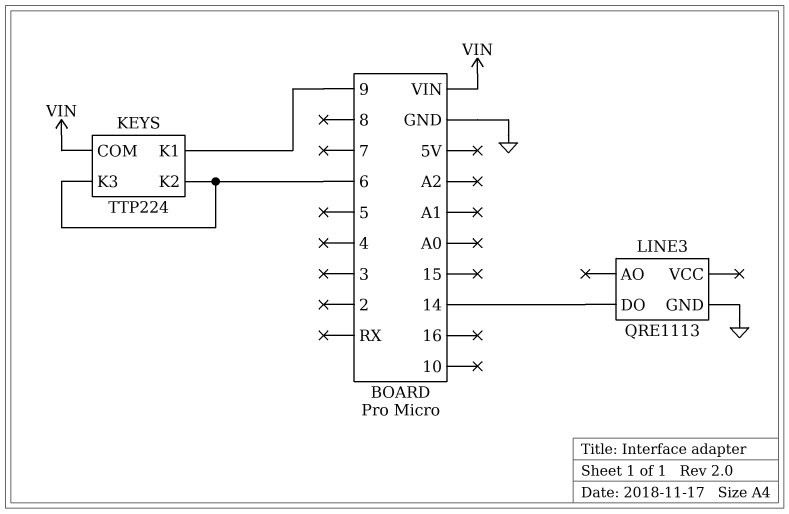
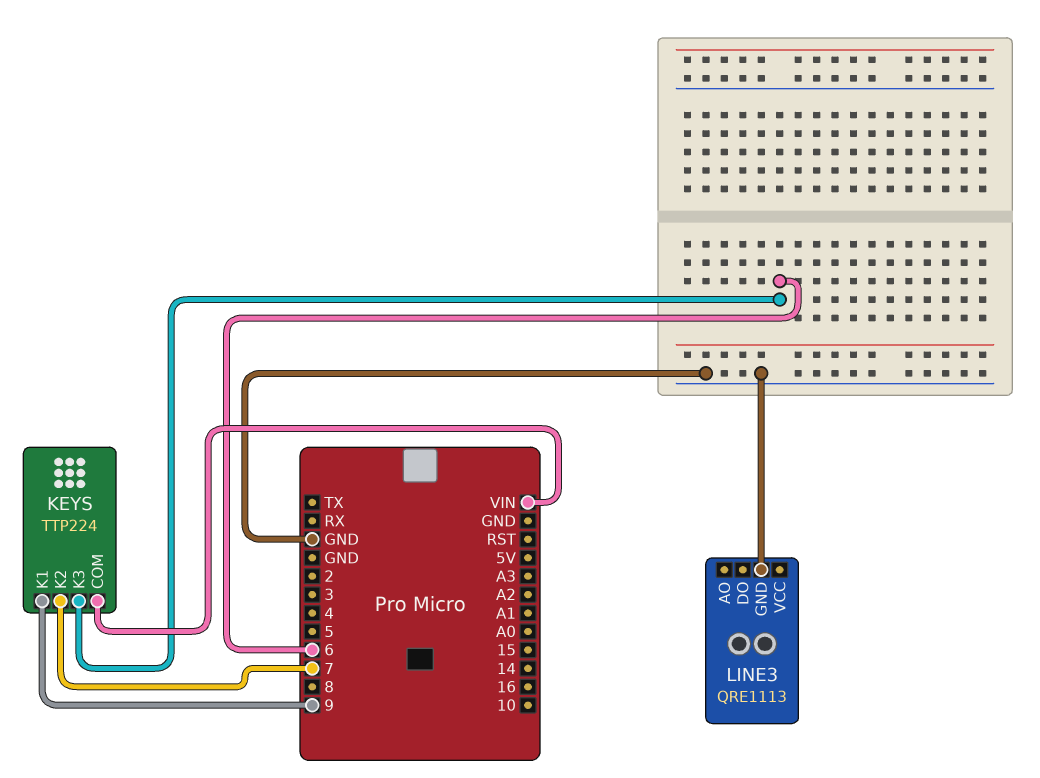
KEYS pin K2: 6 -> 7
LINE3 pin DO: 14 -> none

